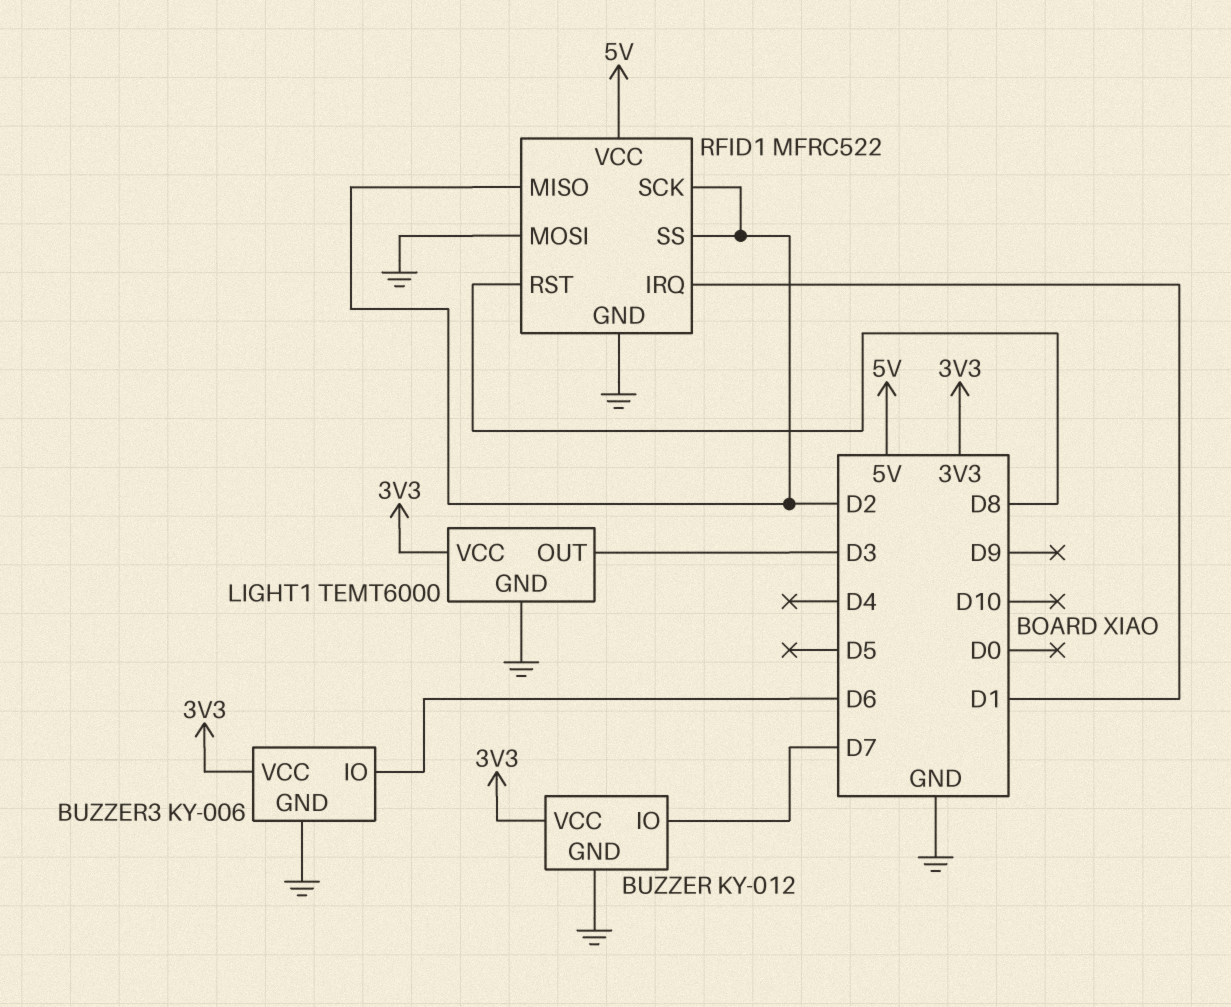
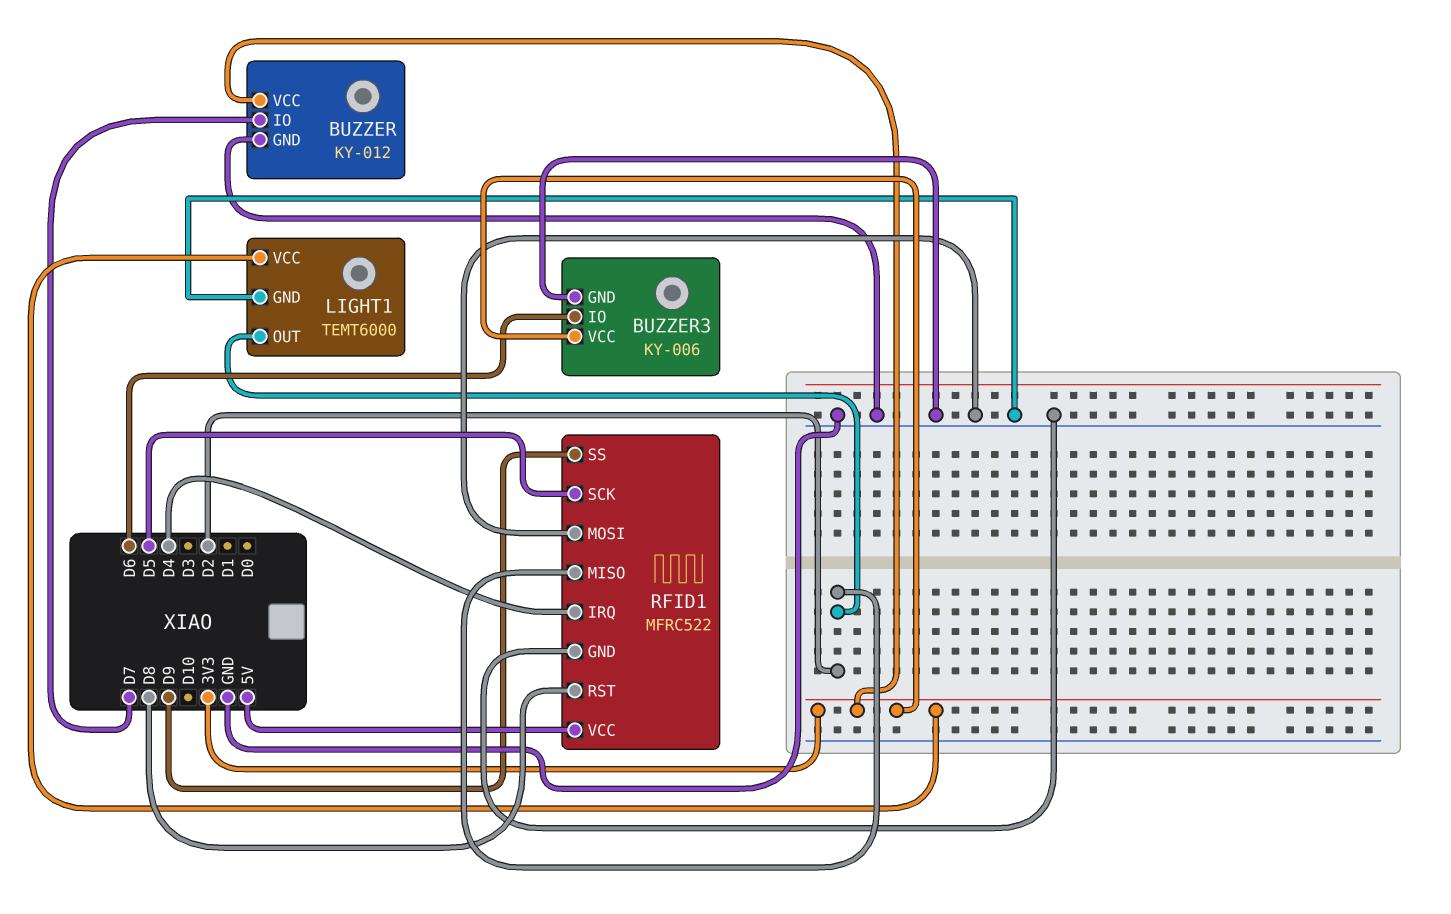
LIGHT1 pin OUT: D3 -> D2
RFID1 pin IRQ: D1 -> D4
RFID1 pin SCK: D2 -> D5
RFID1 pin SS: D2 -> D9

